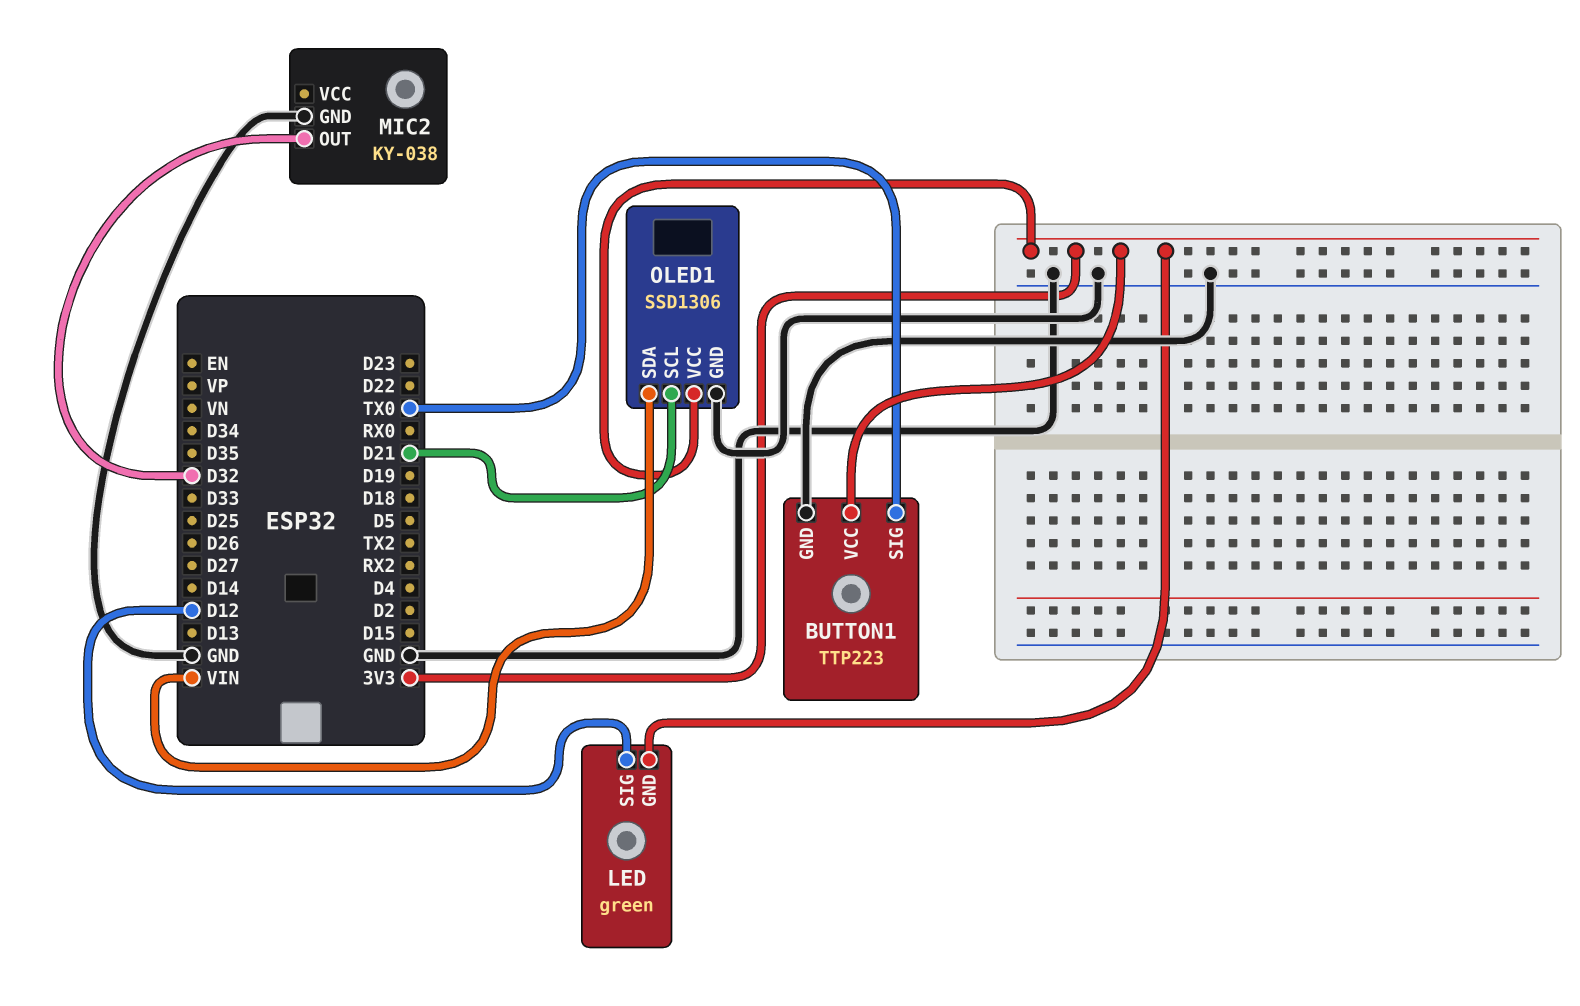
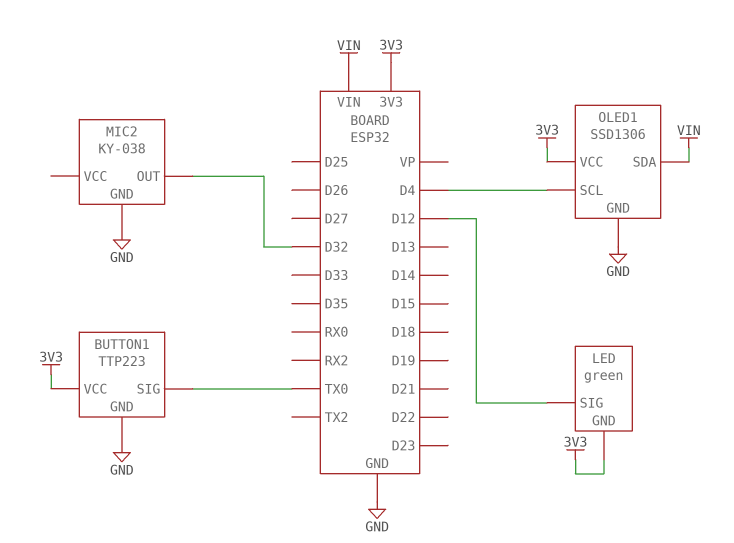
OLED1 pin SCL: D21 -> D4

